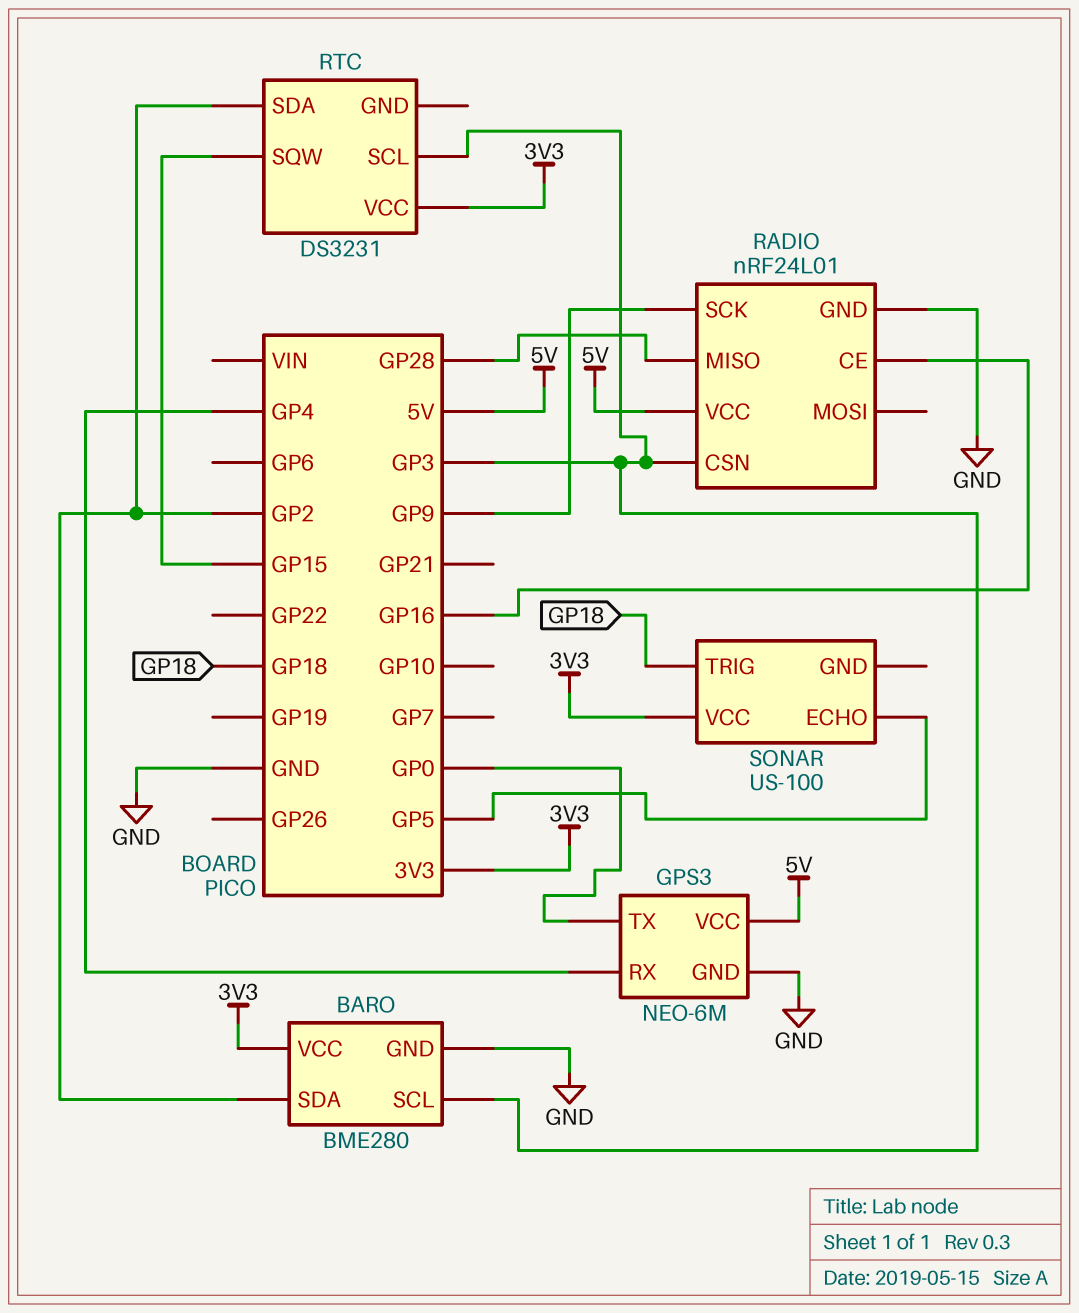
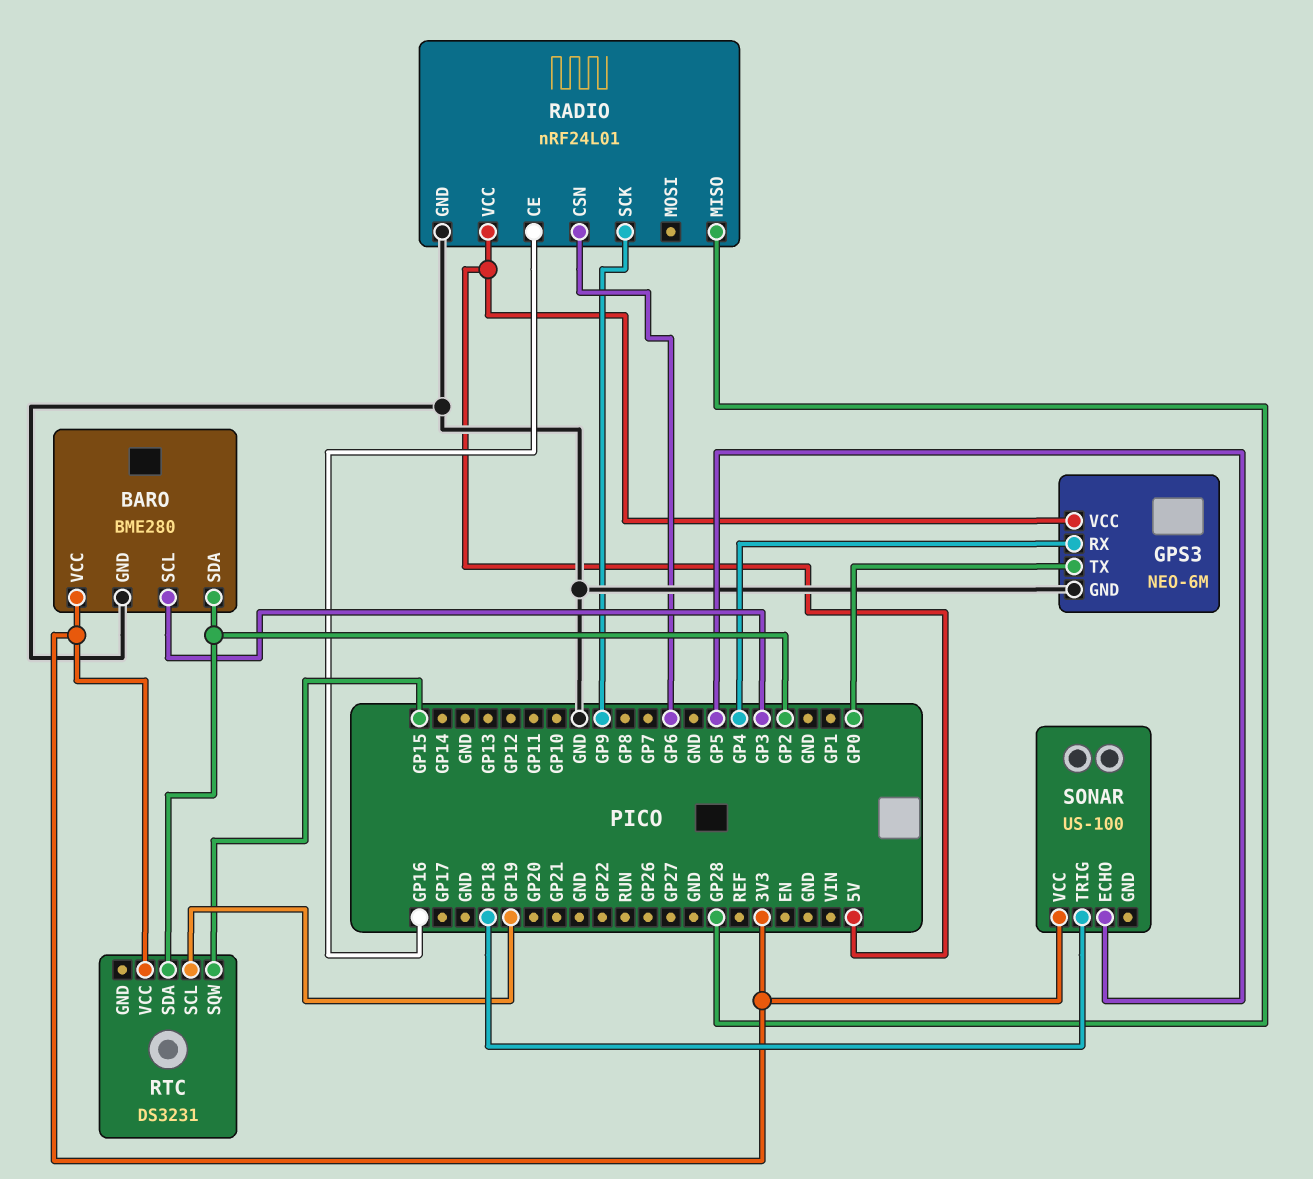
RADIO pin CSN: GP3 -> GP6
RTC pin SCL: GP3 -> GP19

